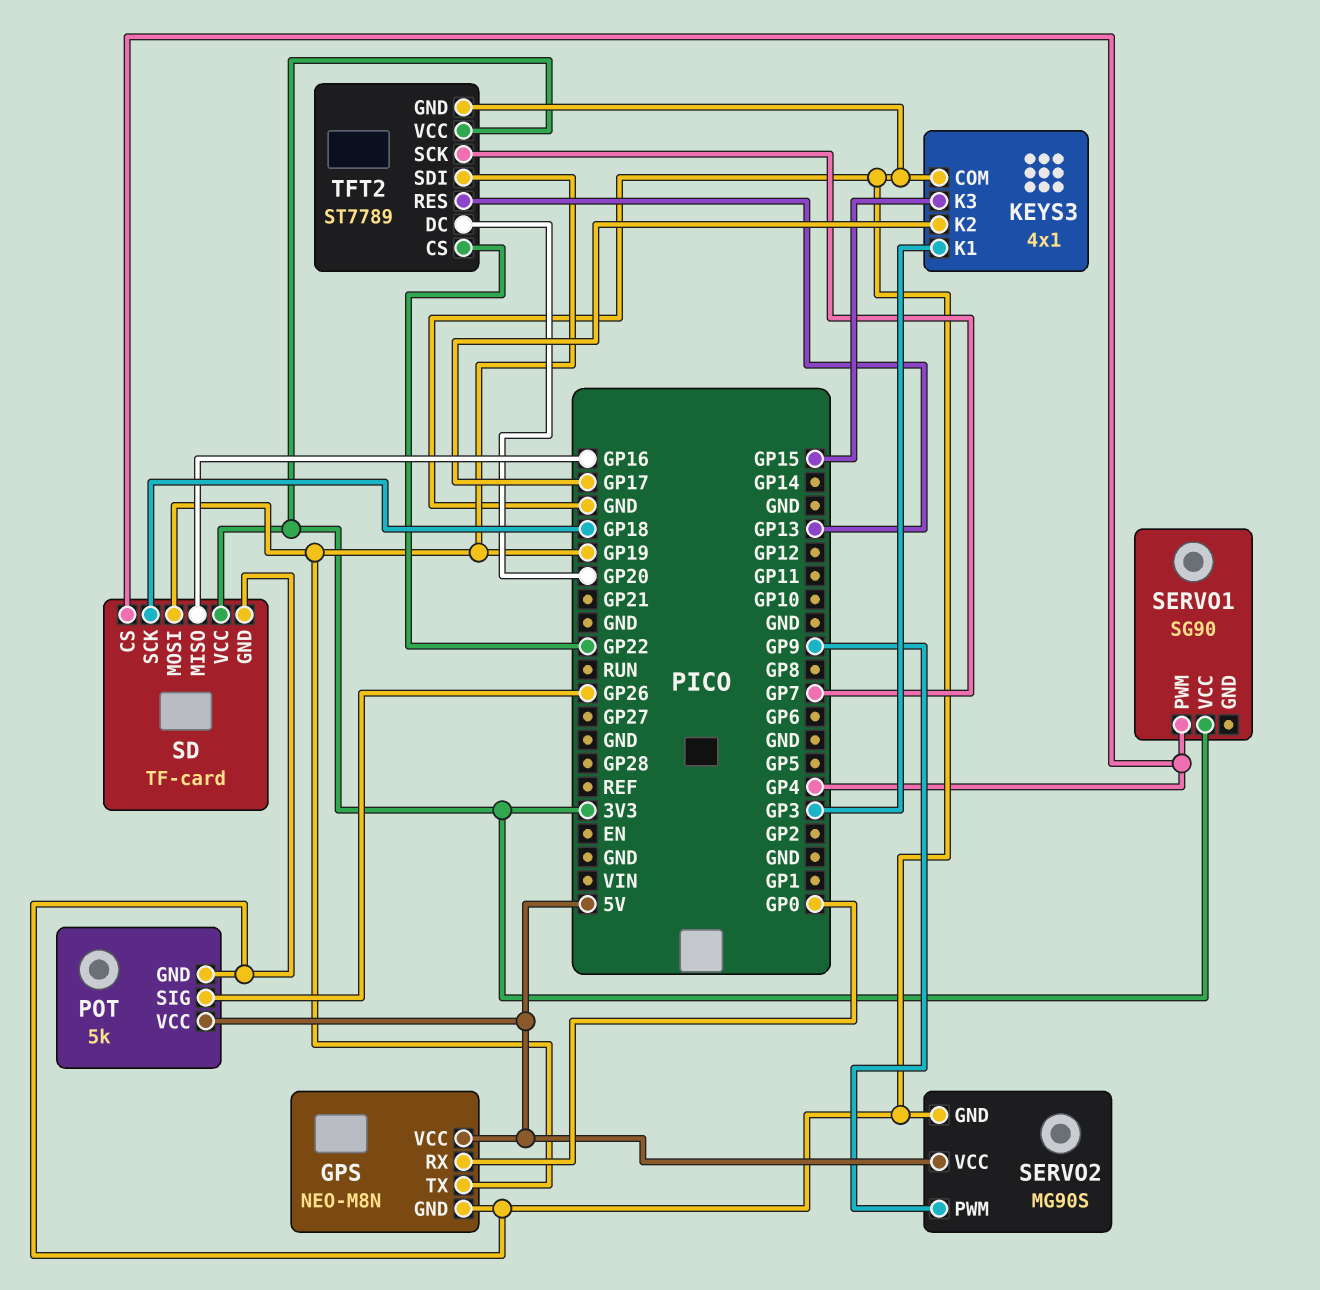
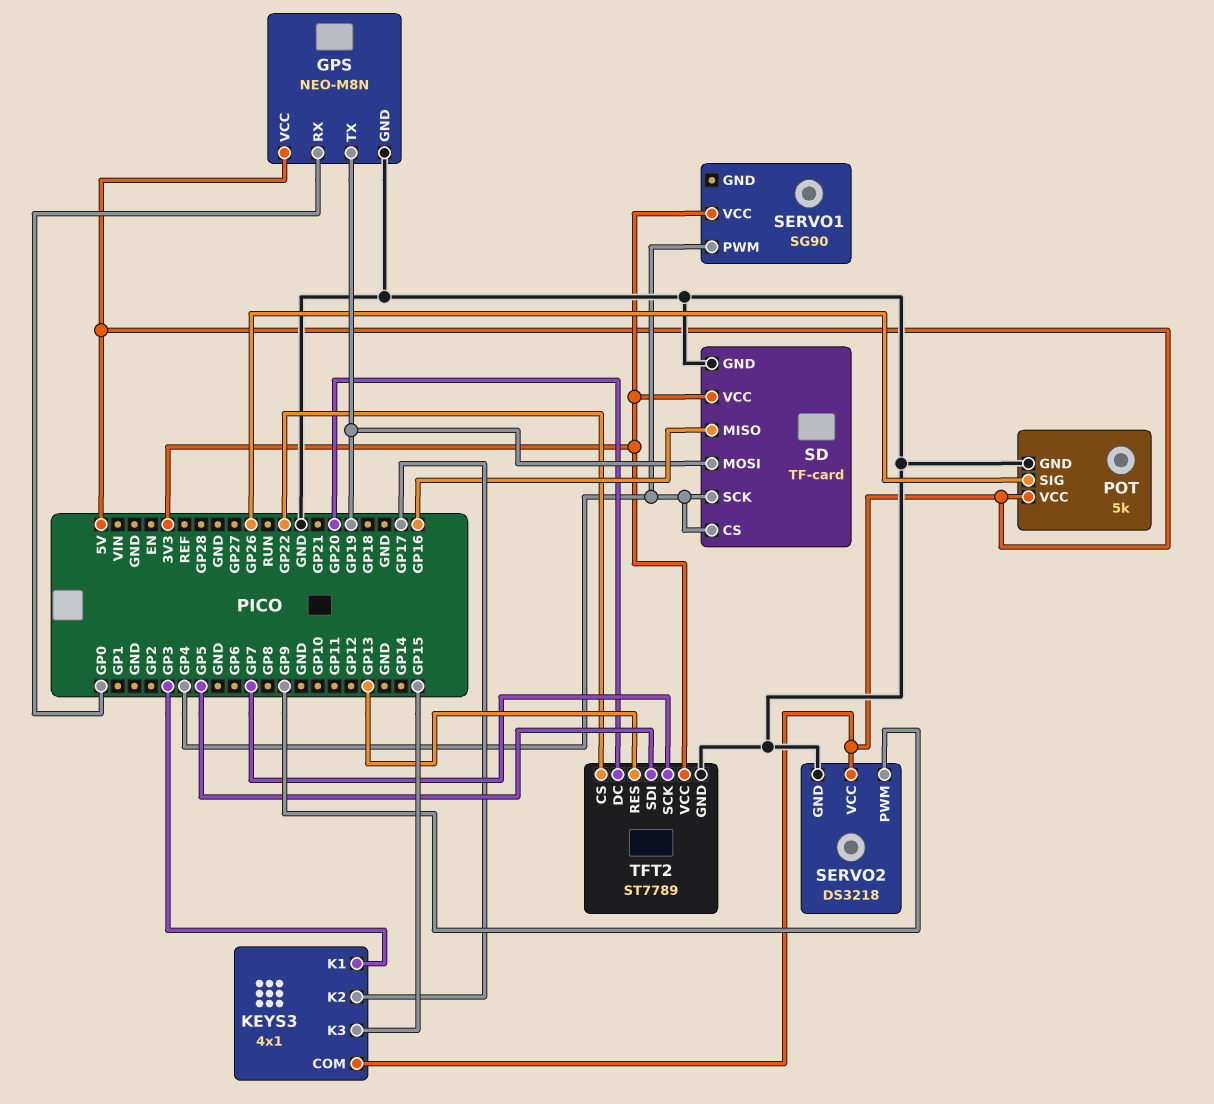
KEYS3 pin COM: GND -> 5V
SD pin SCK: GP18 -> GP4
SERVO2: MG90S -> DS3218
TFT2 pin SDI: GP19 -> GP5

